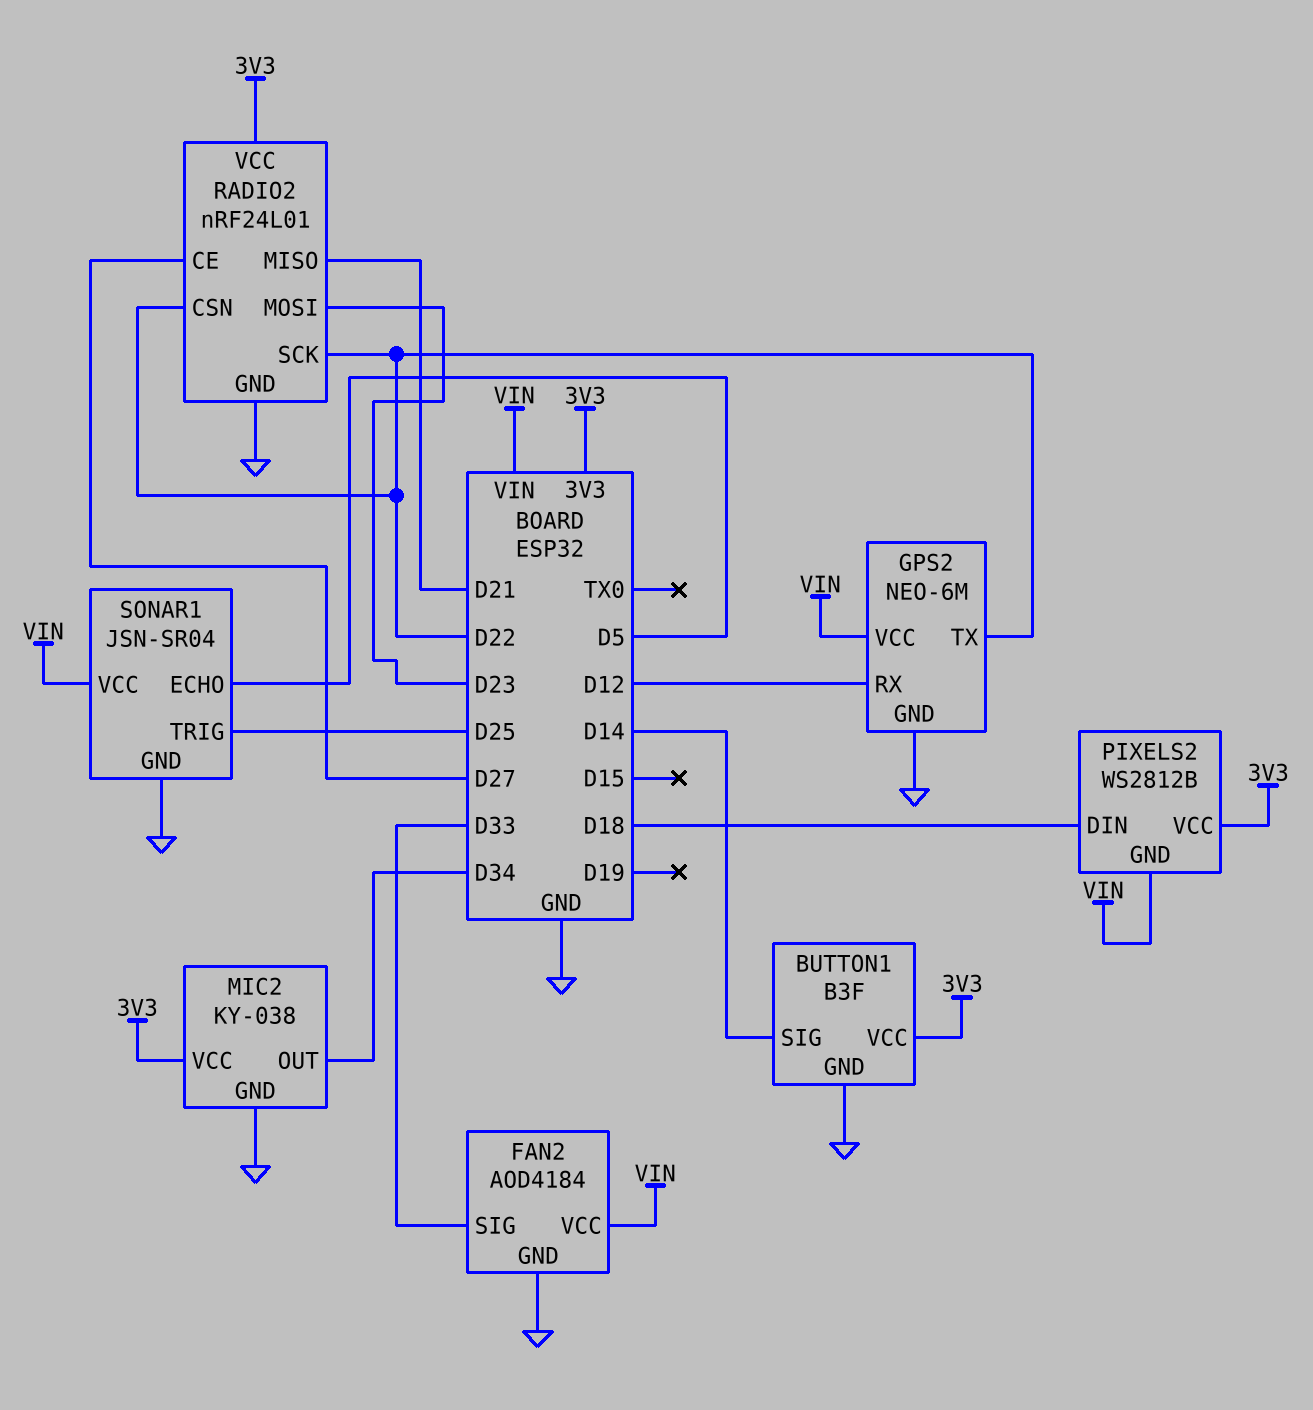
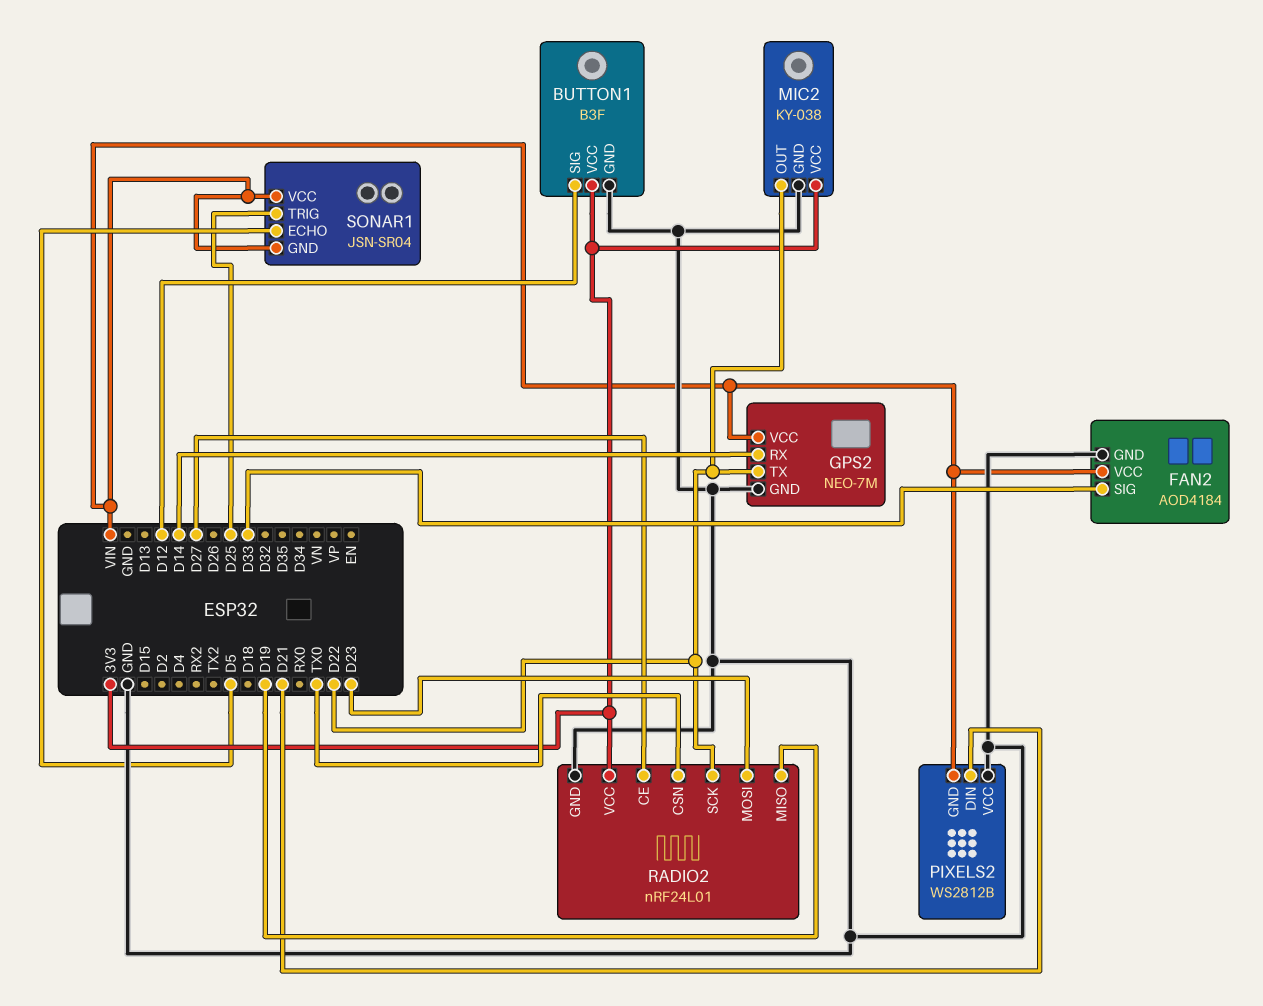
BUTTON1 pin SIG: D14 -> D12
GPS2: NEO-6M -> NEO-7M
GPS2 pin RX: D12 -> D14
MIC2 pin OUT: D34 -> D22
PIXELS2 pin DIN: D18 -> D21
PIXELS2 pin VCC: 3V3 -> GND
RADIO2 pin CSN: D22 -> TX0
RADIO2 pin MISO: D21 -> D19
SONAR1 pin GND: GND -> VIN

